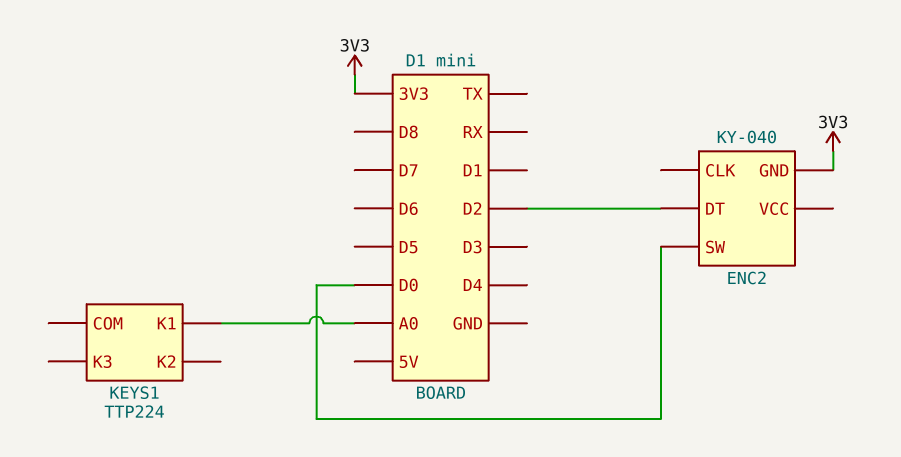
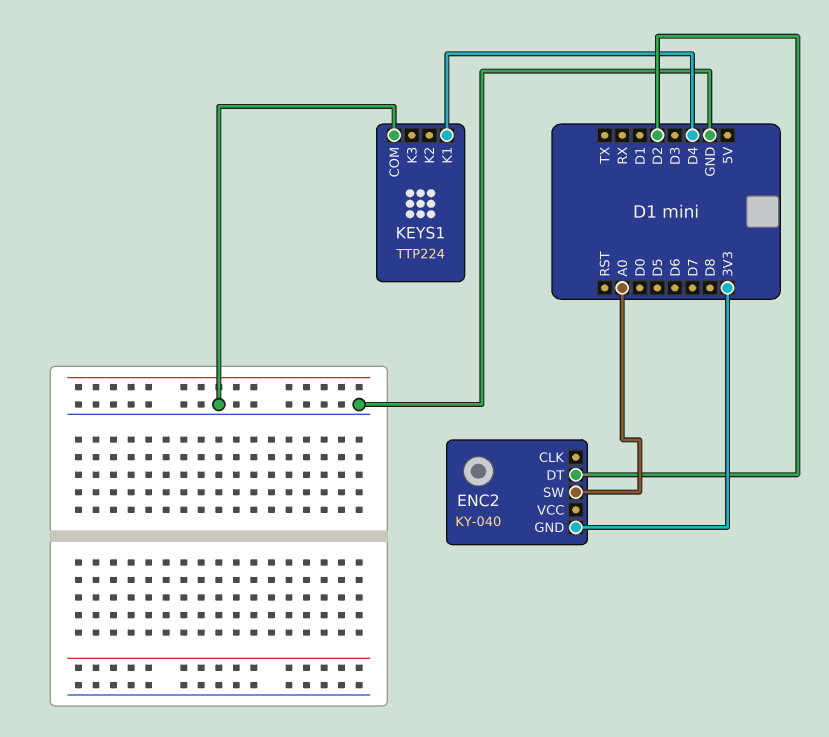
ENC2 pin SW: D0 -> A0
KEYS1 pin COM: none -> GND
KEYS1 pin K1: A0 -> D4

